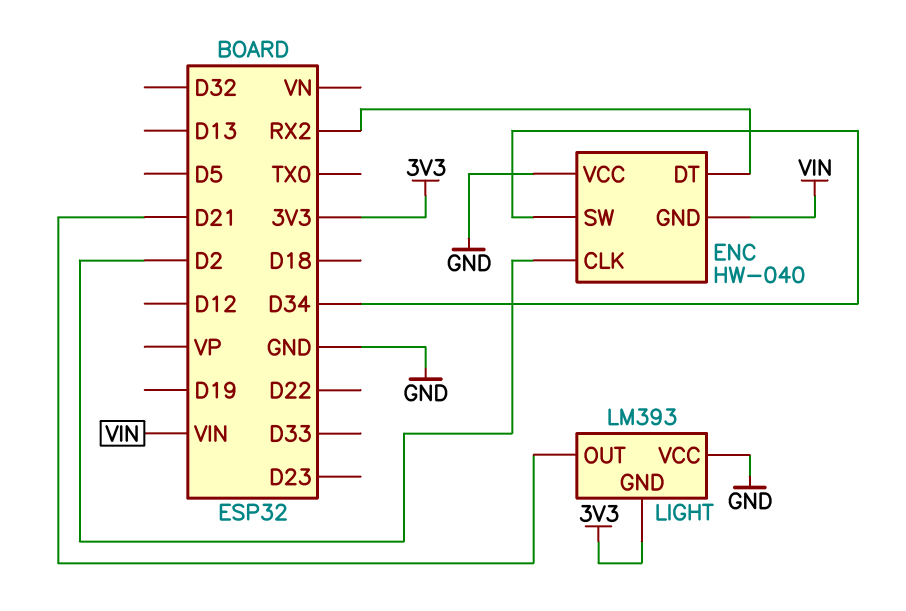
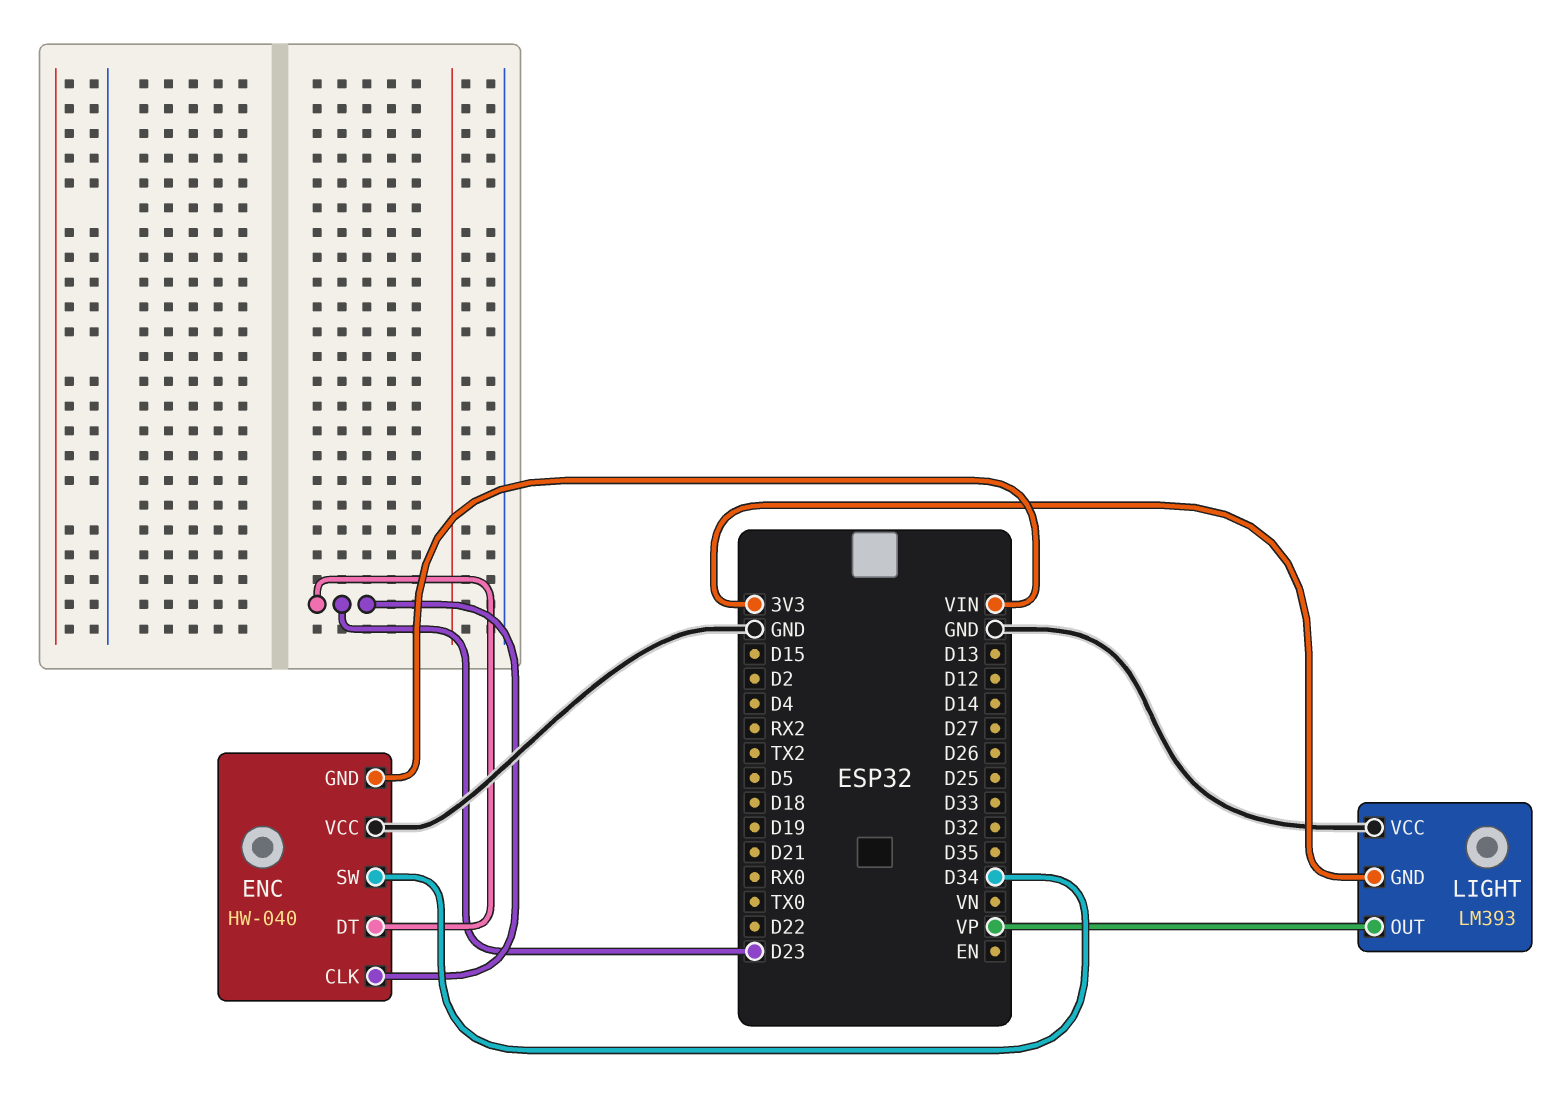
ENC pin CLK: D2 -> D23
ENC pin DT: RX2 -> D23
LIGHT pin OUT: D21 -> VP

